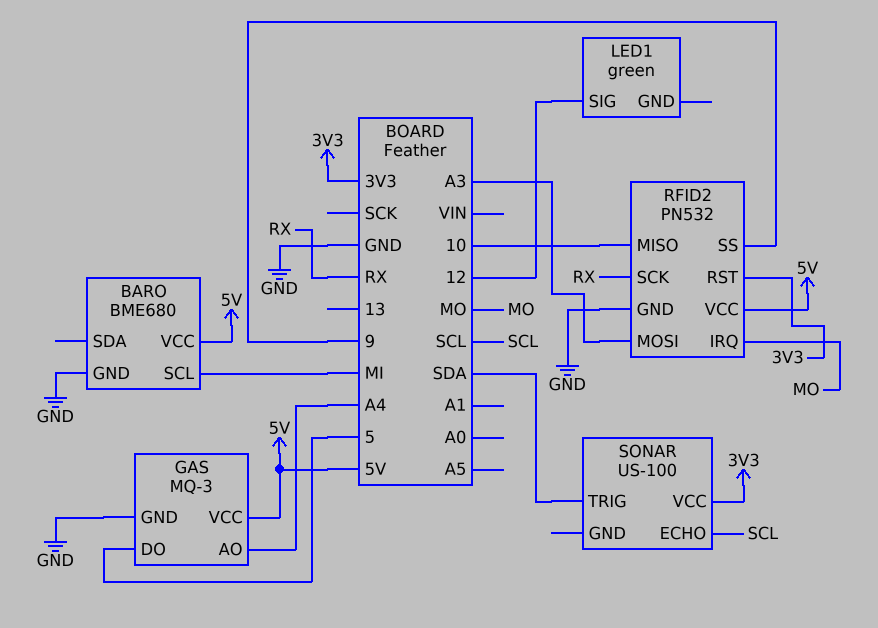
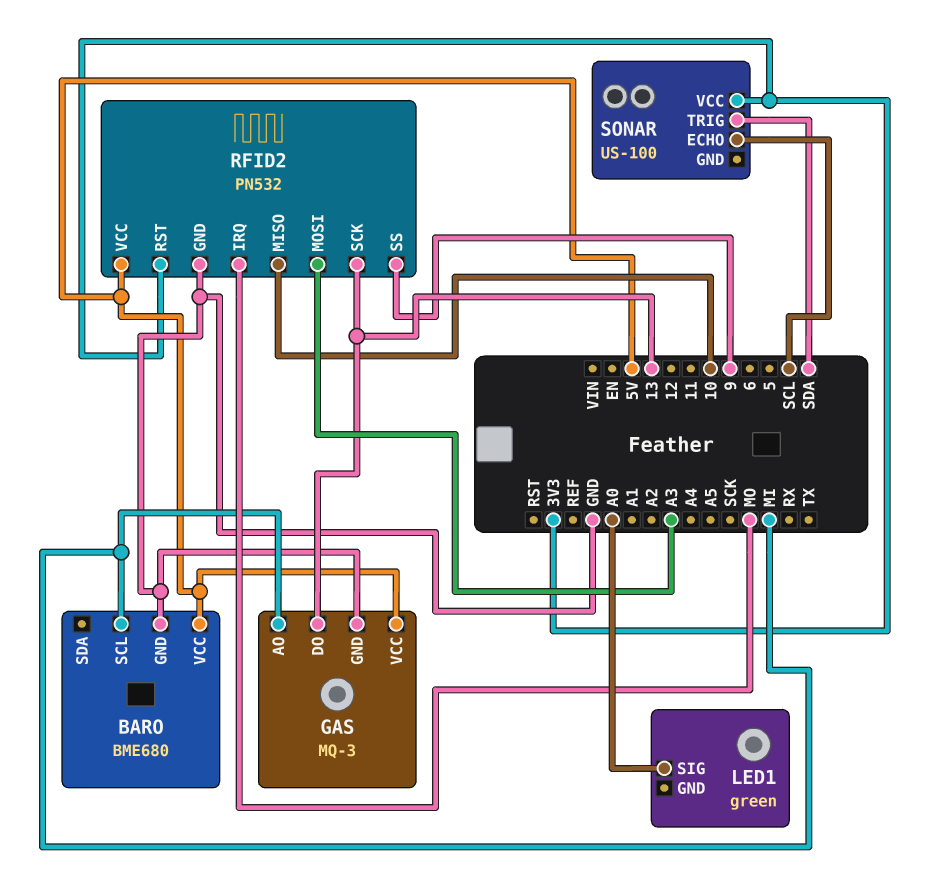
GAS pin AO: A4 -> MI
GAS pin DO: 5 -> 13
LED1 pin SIG: 12 -> A0
RFID2 pin SCK: RX -> 13

